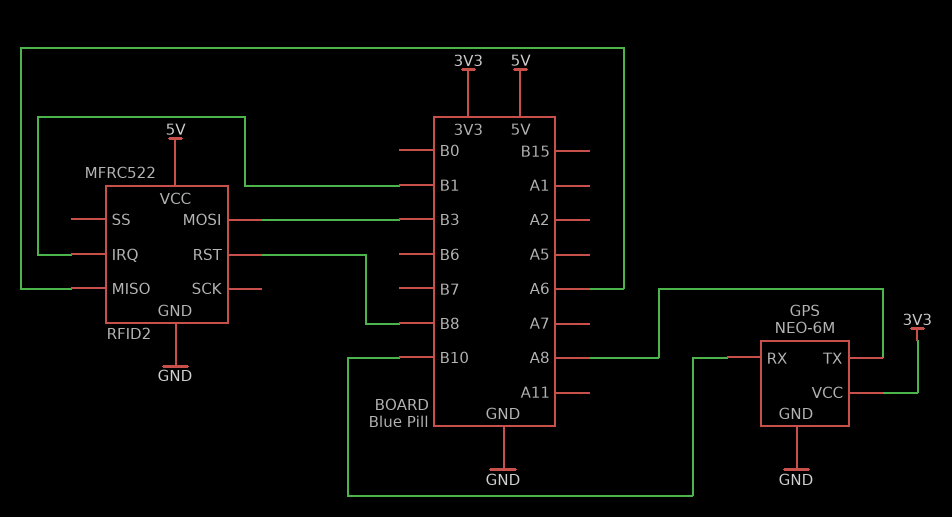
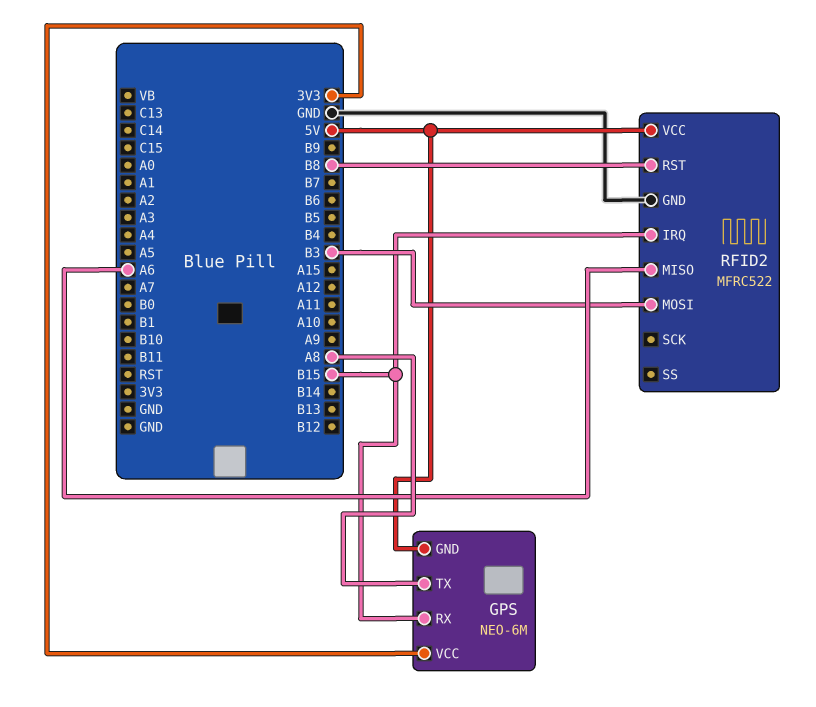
GPS pin GND: GND -> 5V
GPS pin RX: B10 -> B15
RFID2 pin IRQ: B1 -> B15

